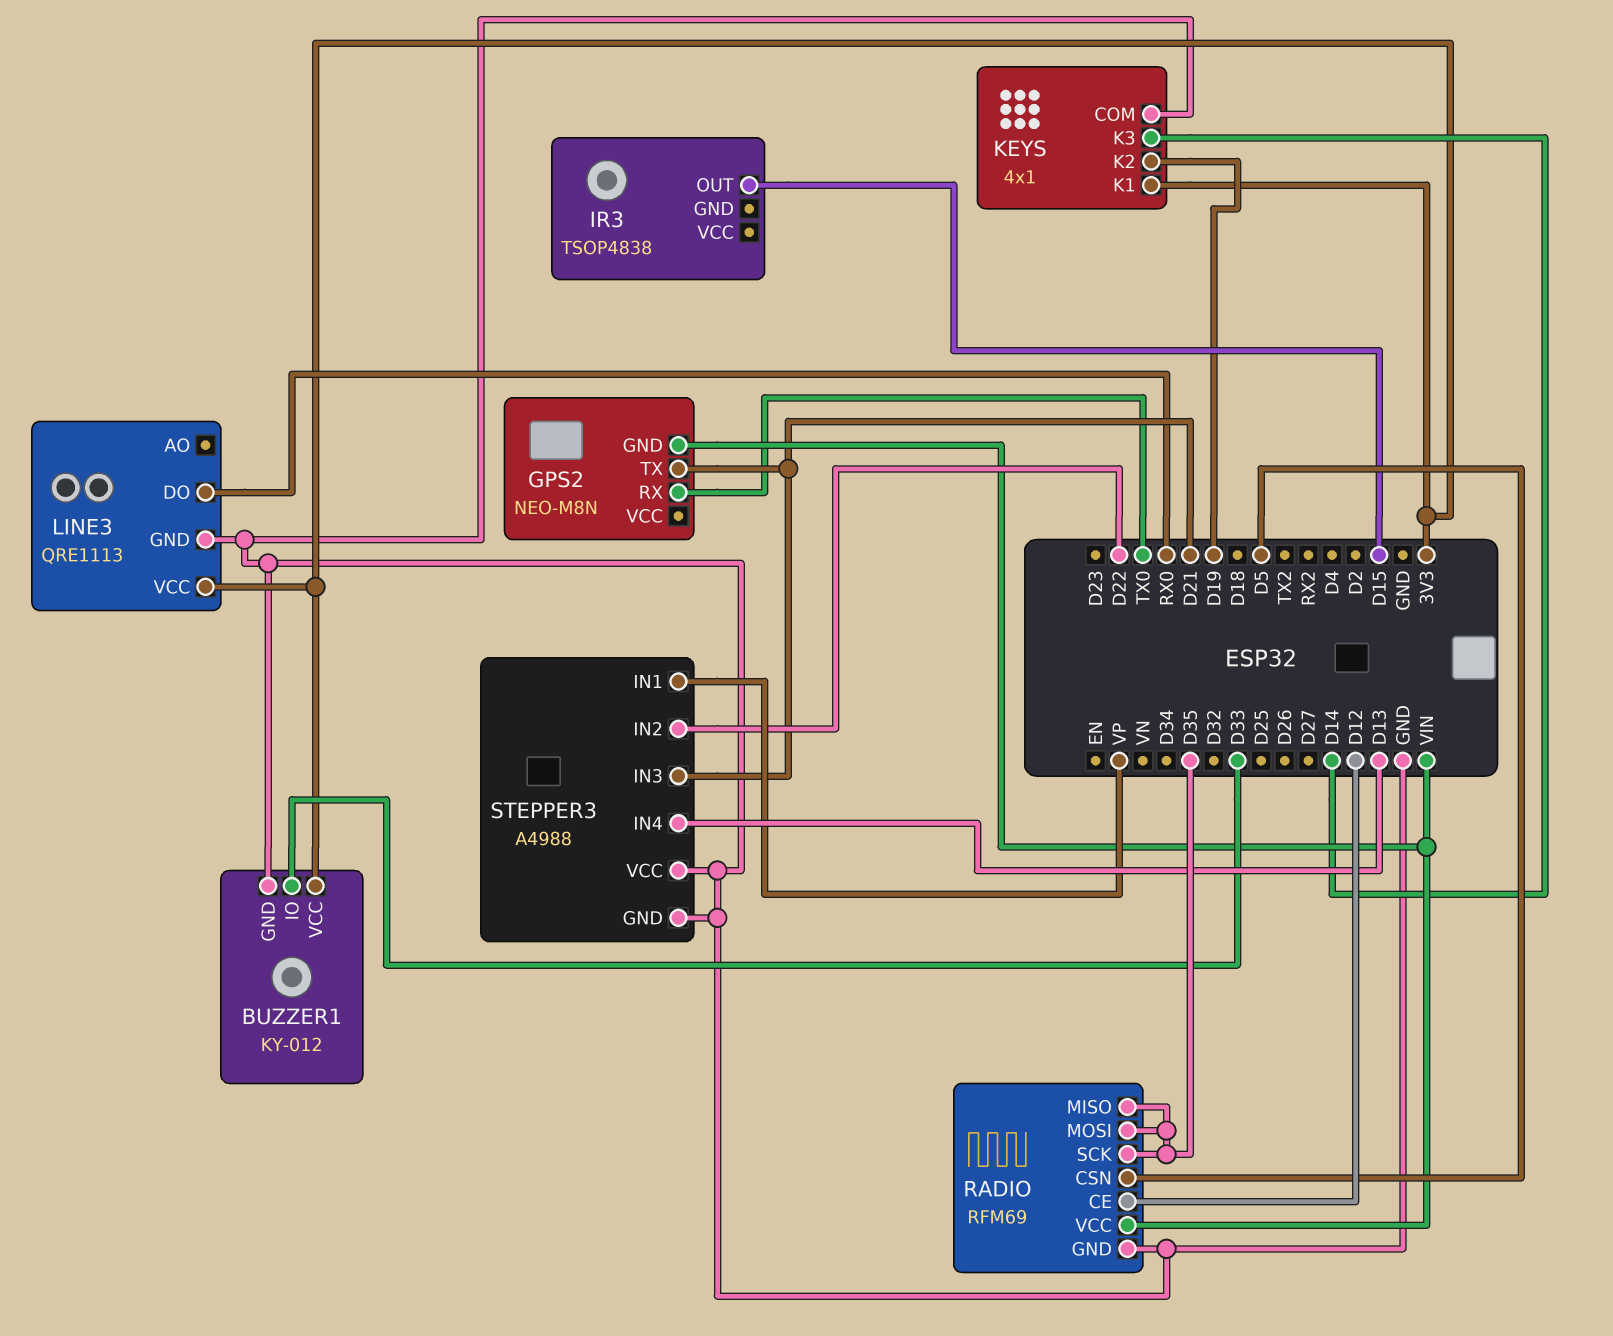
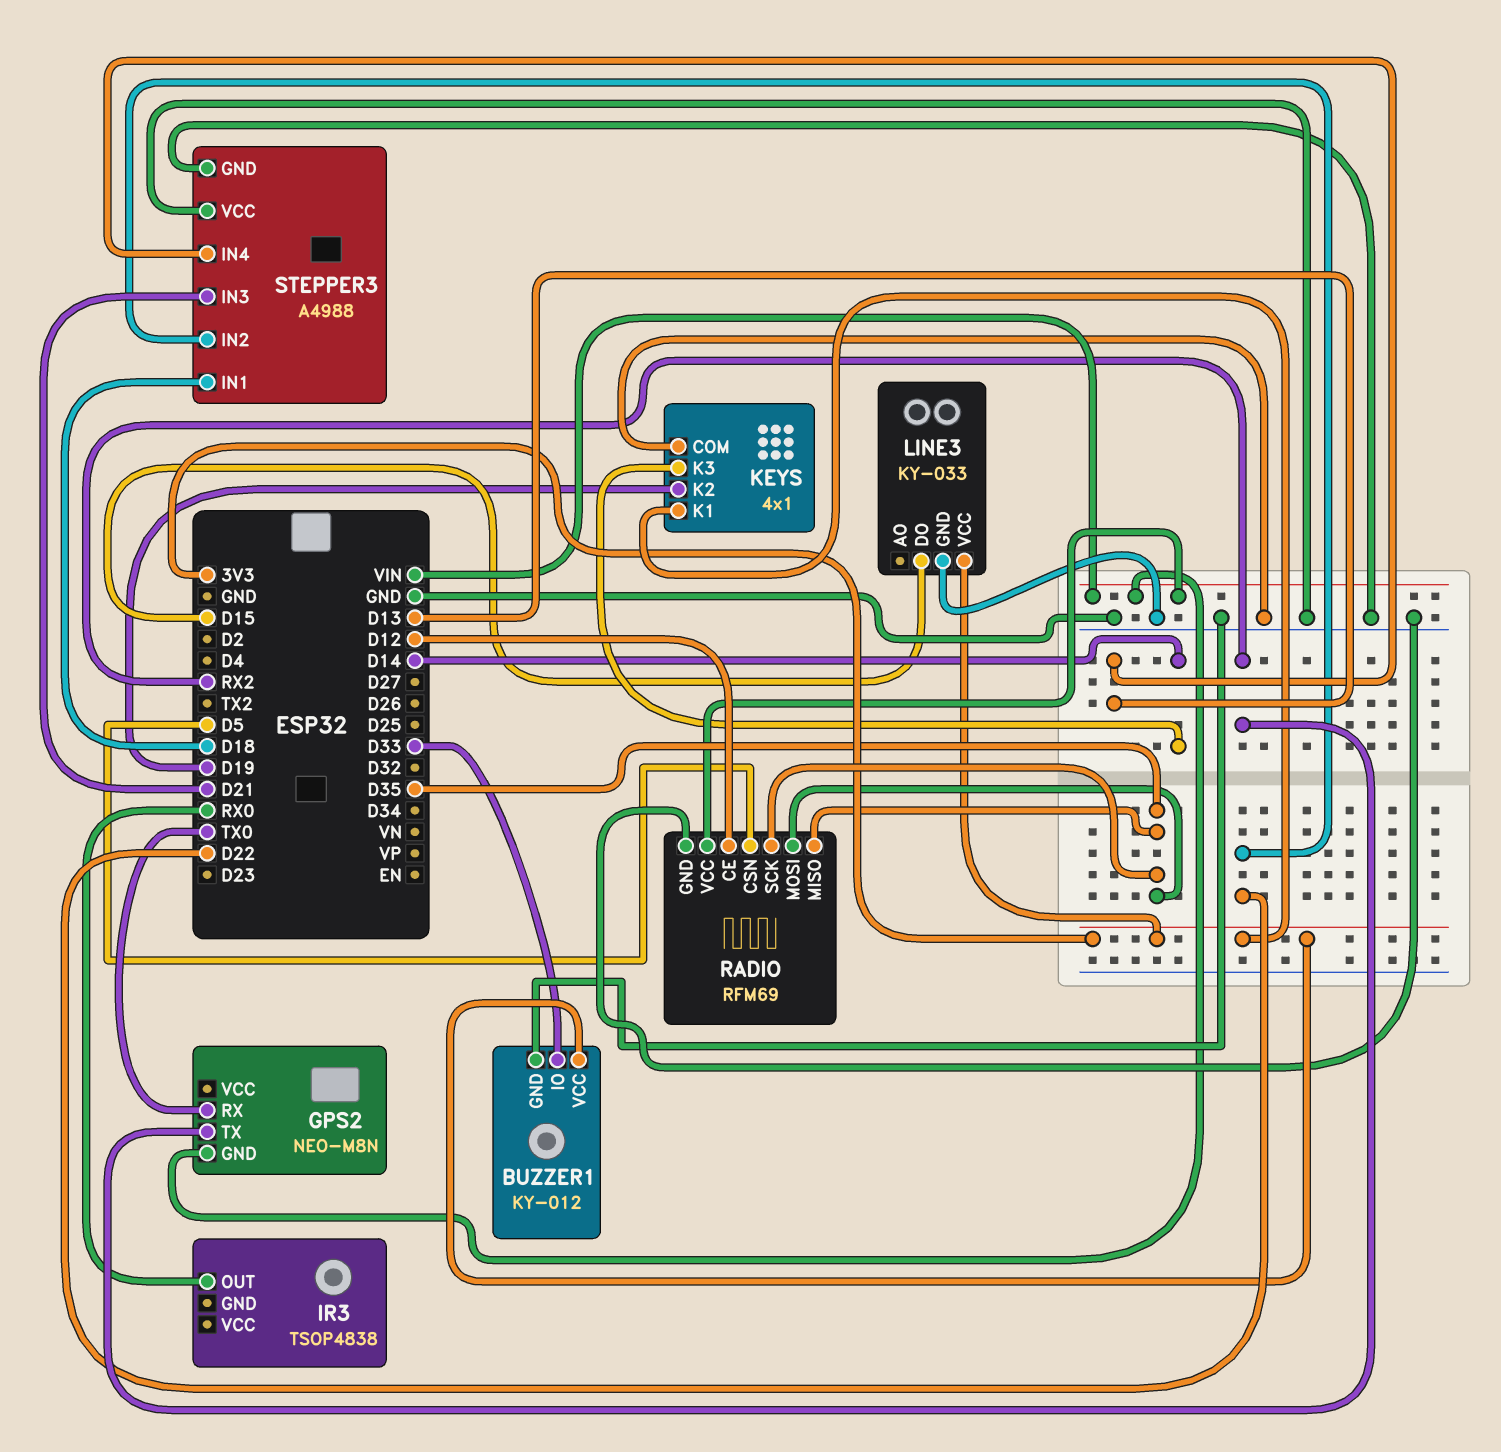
GPS2 pin TX: D21 -> RX2
IR3 pin OUT: D15 -> RX0
LINE3: QRE1113 -> KY-033
LINE3 pin DO: RX0 -> D15
STEPPER3 pin IN1: VP -> D18

